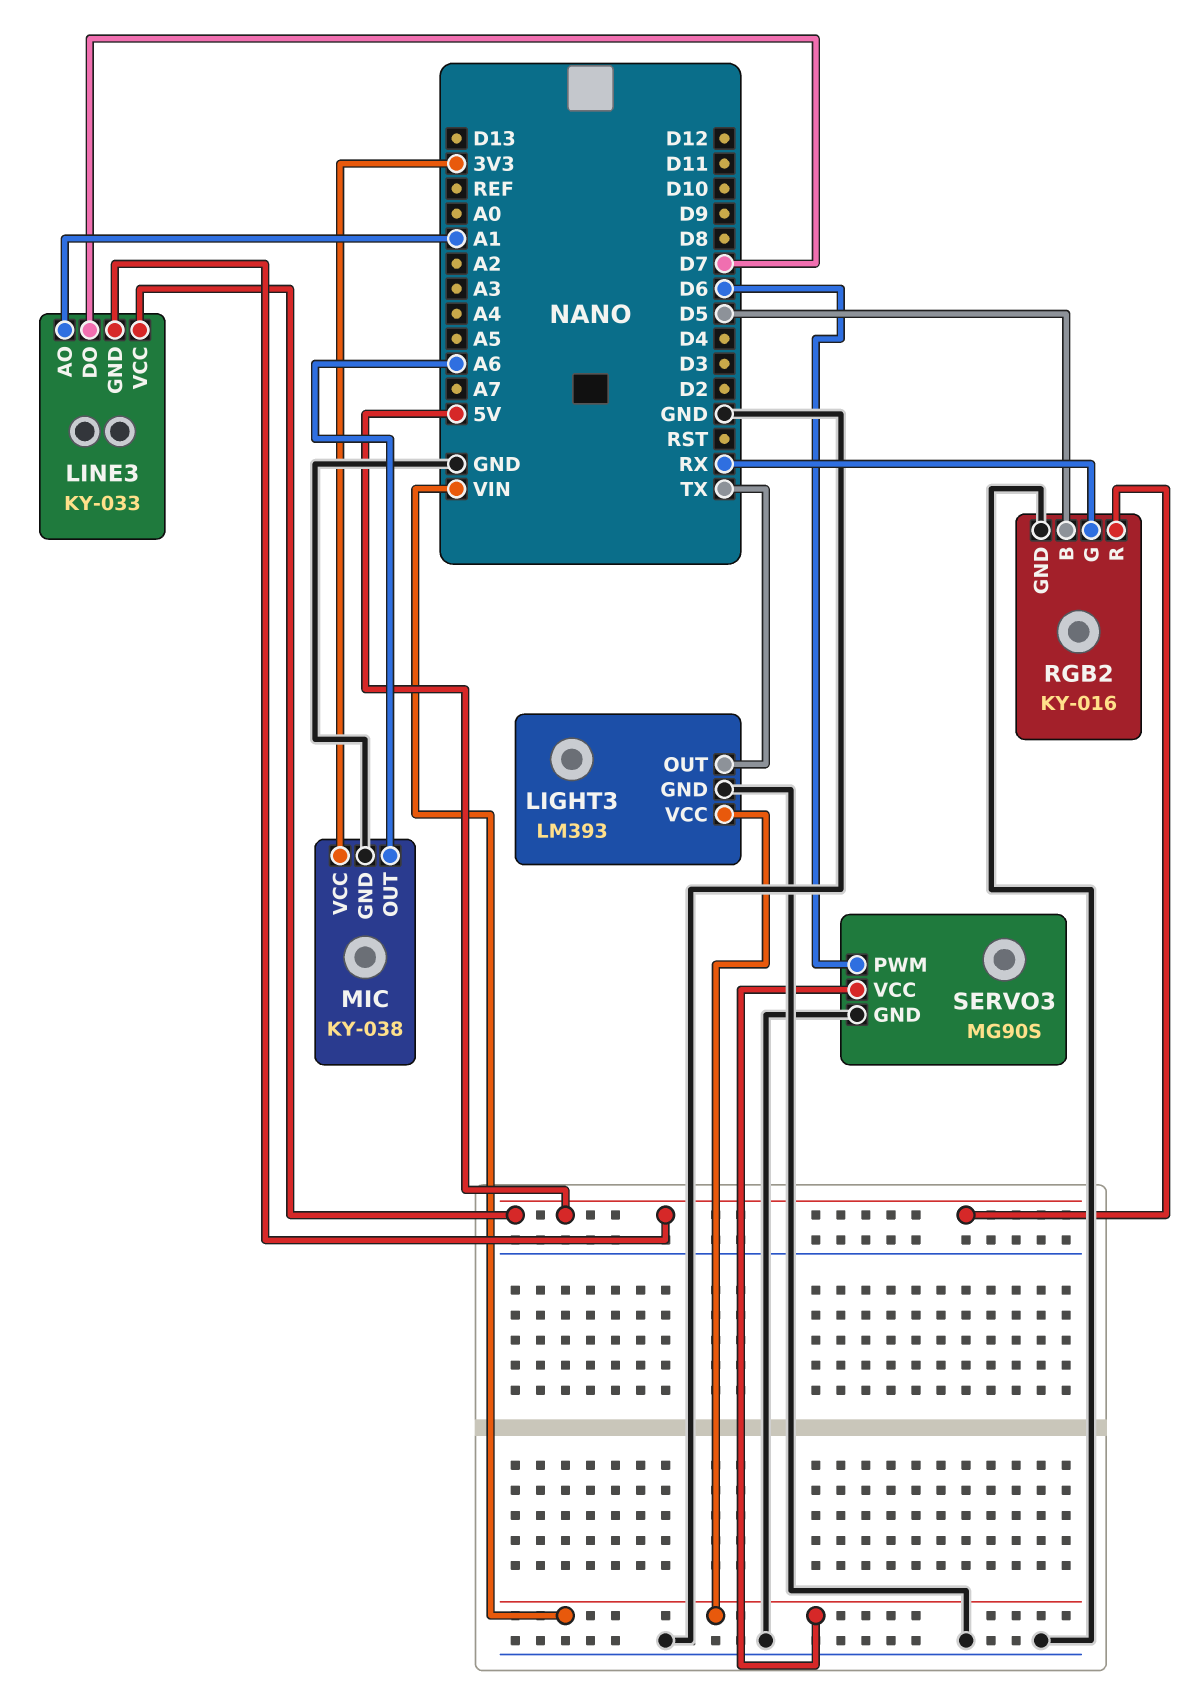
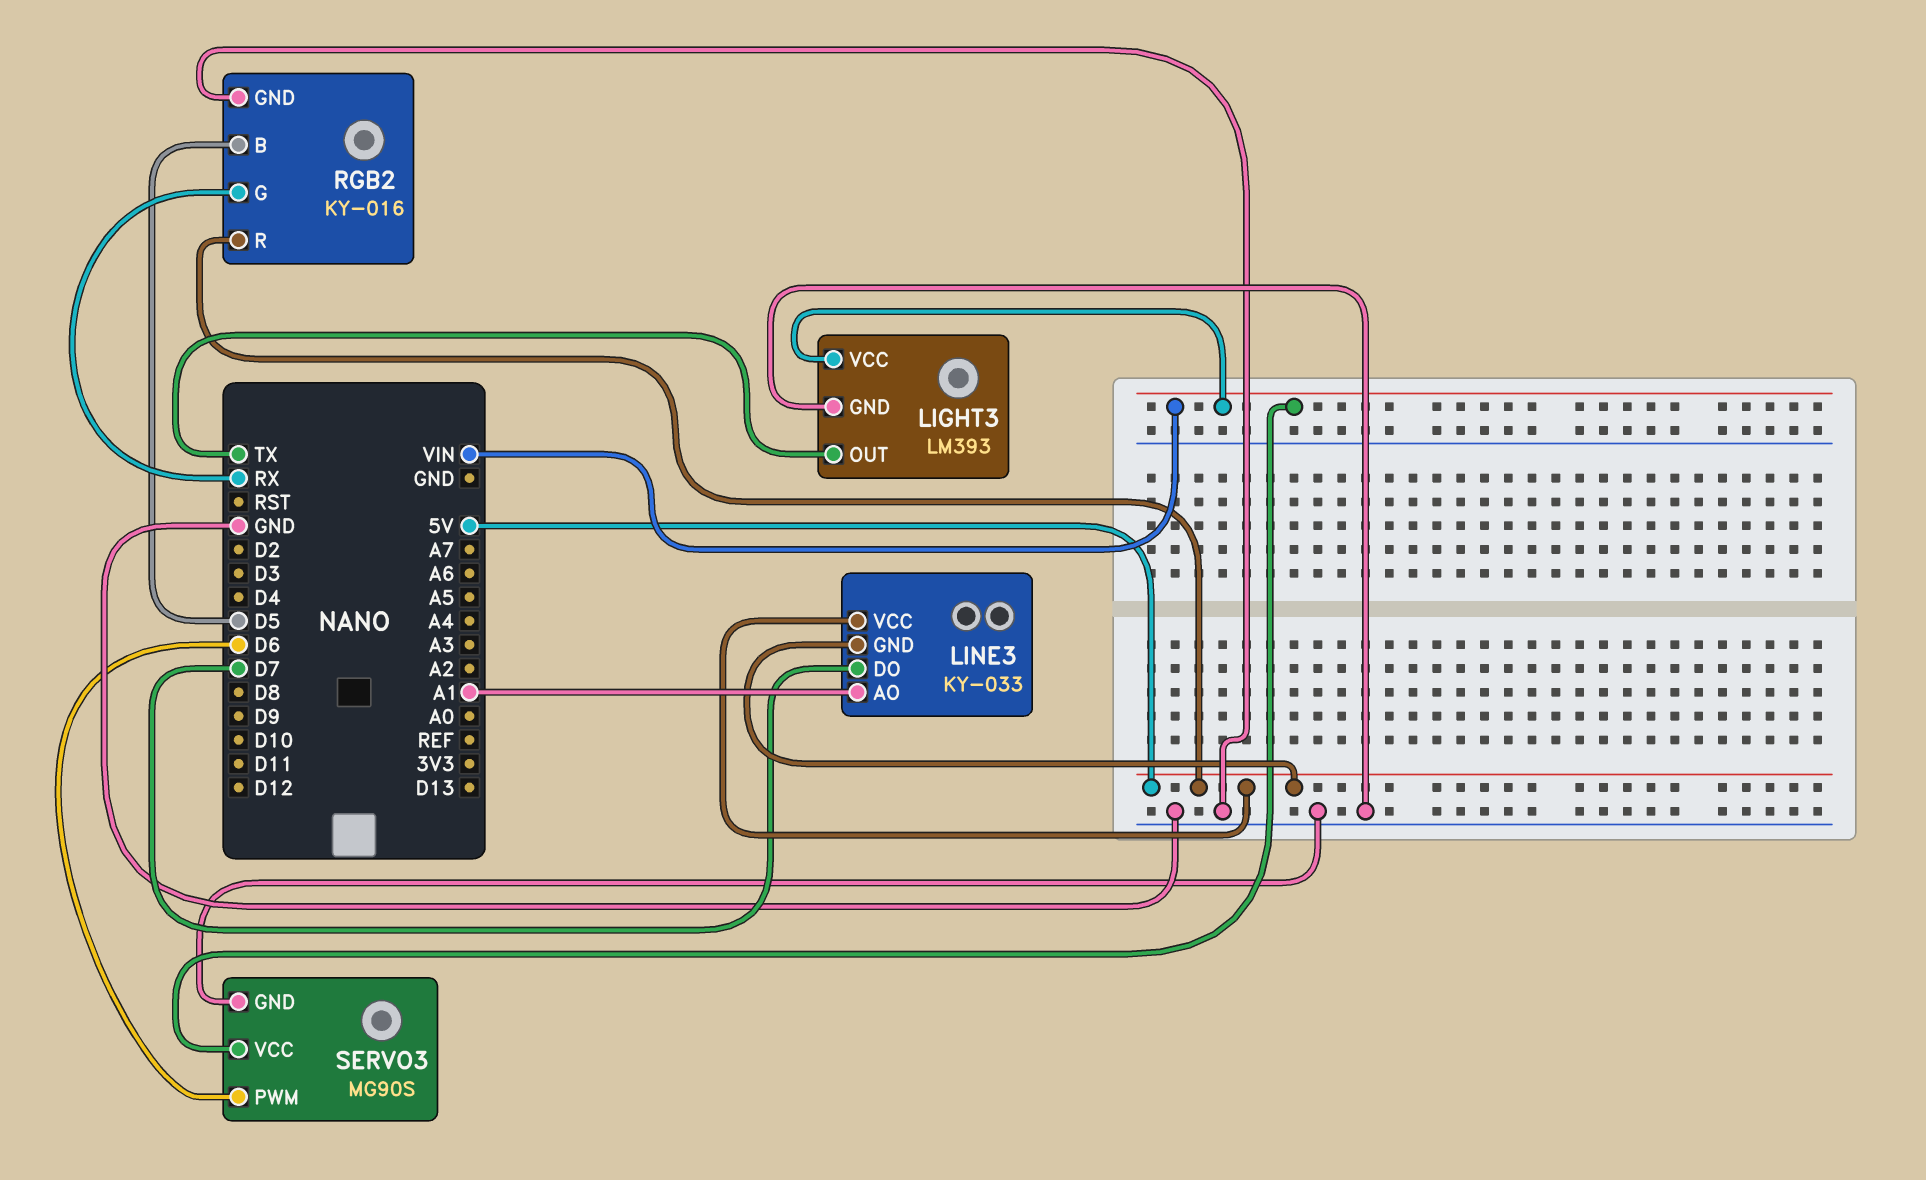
MIC: KY-038 -> none
MIC pin GND: GND -> none
MIC pin OUT: A6 -> none
MIC pin VCC: 3V3 -> none

